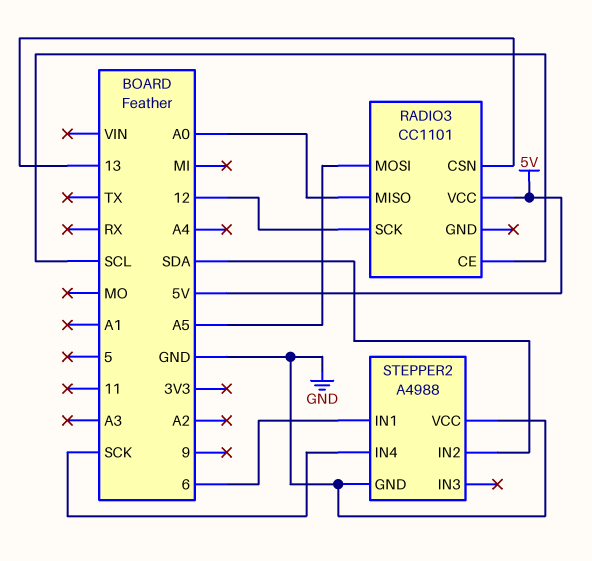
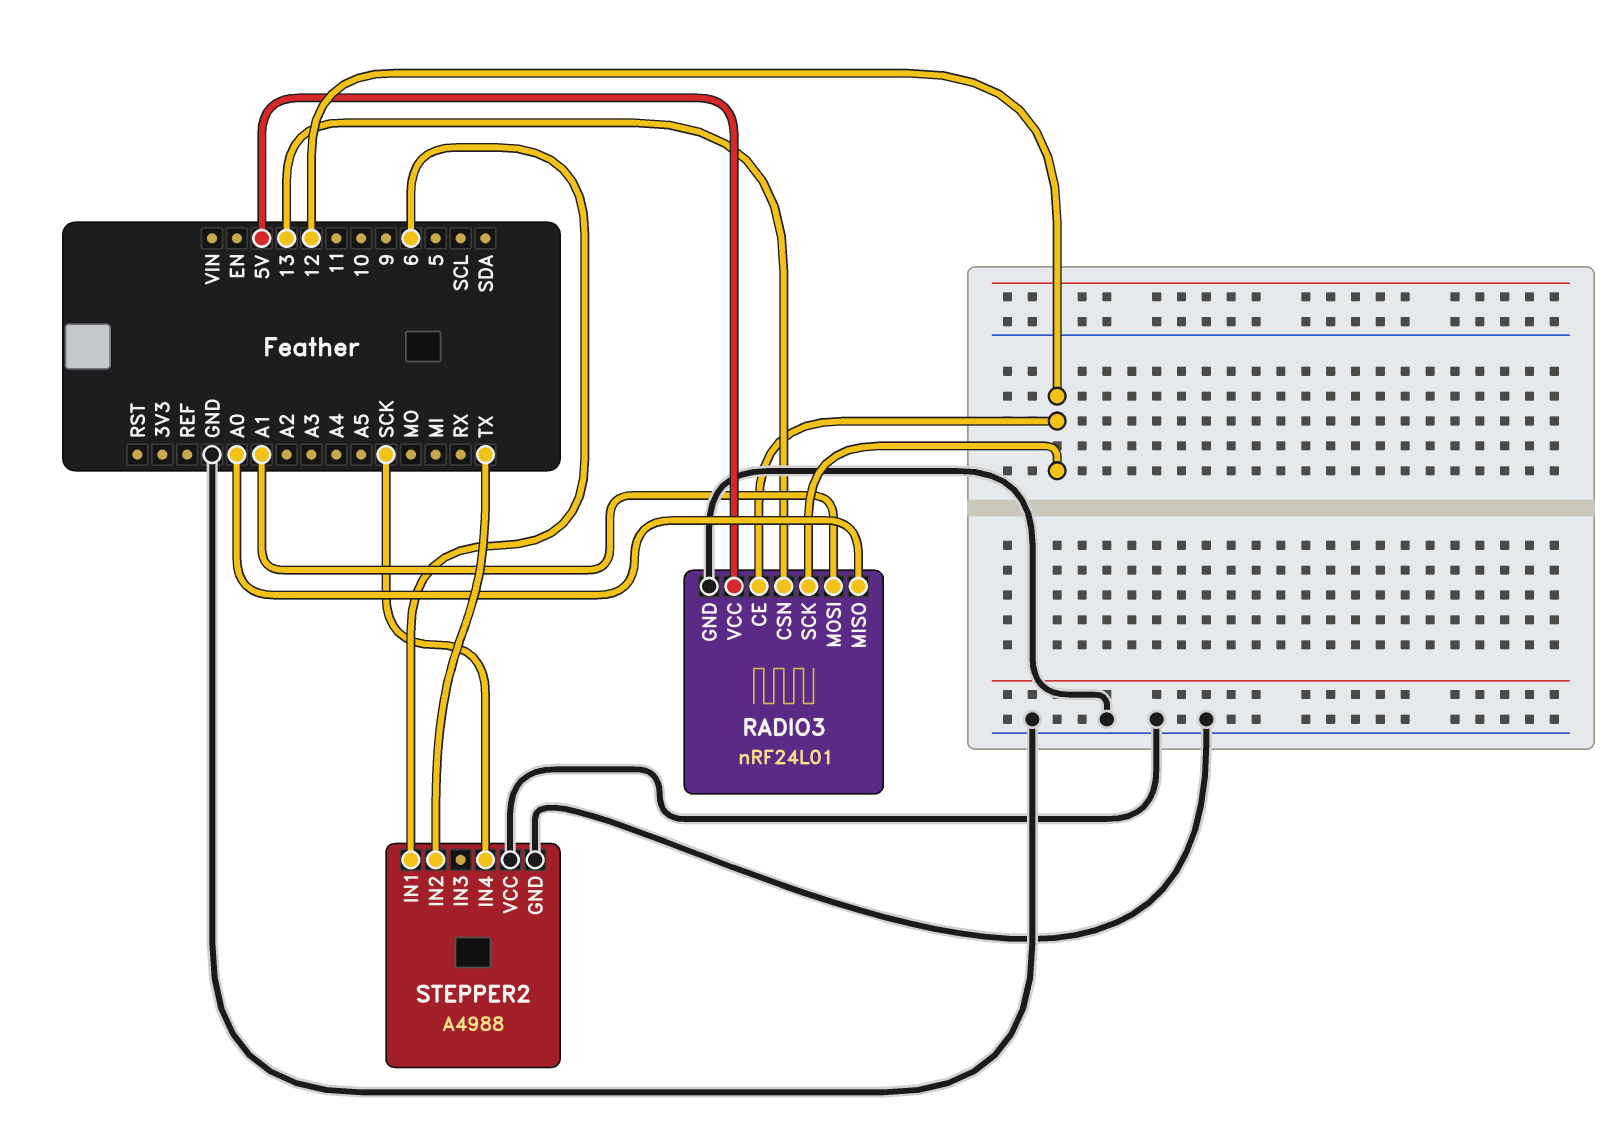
RADIO3: CC1101 -> nRF24L01
RADIO3 pin CE: SCL -> 12
RADIO3 pin GND: none -> GND
RADIO3 pin MOSI: A5 -> A1
STEPPER2 pin IN2: SDA -> TX

